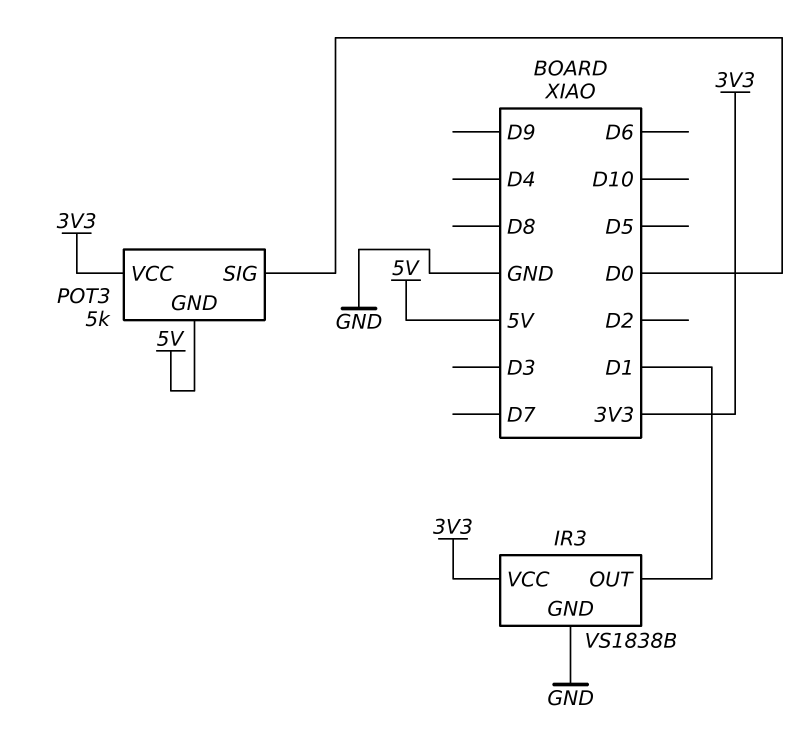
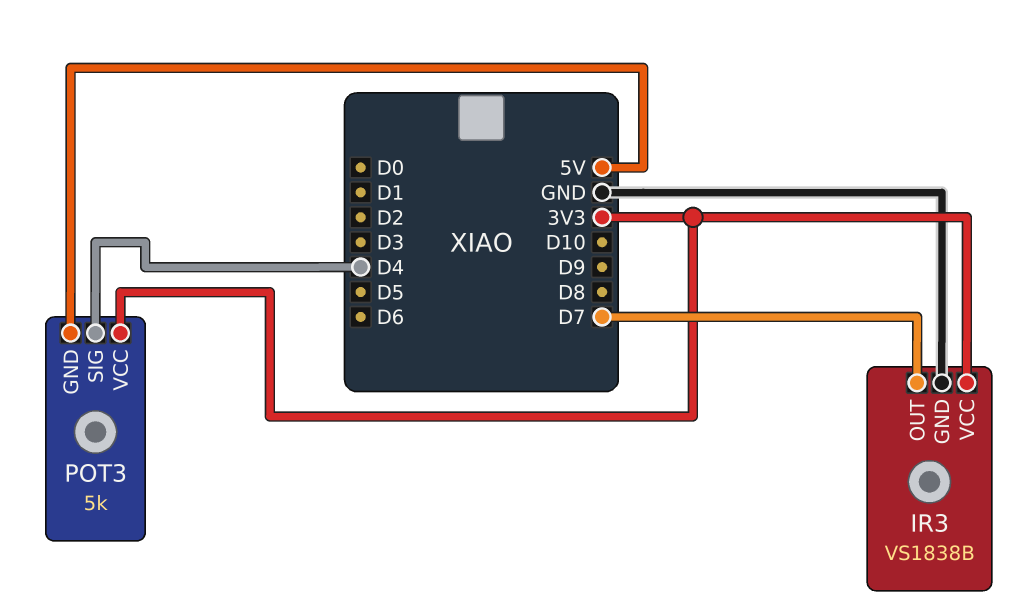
IR3 pin OUT: D1 -> D7
POT3 pin SIG: D0 -> D4

